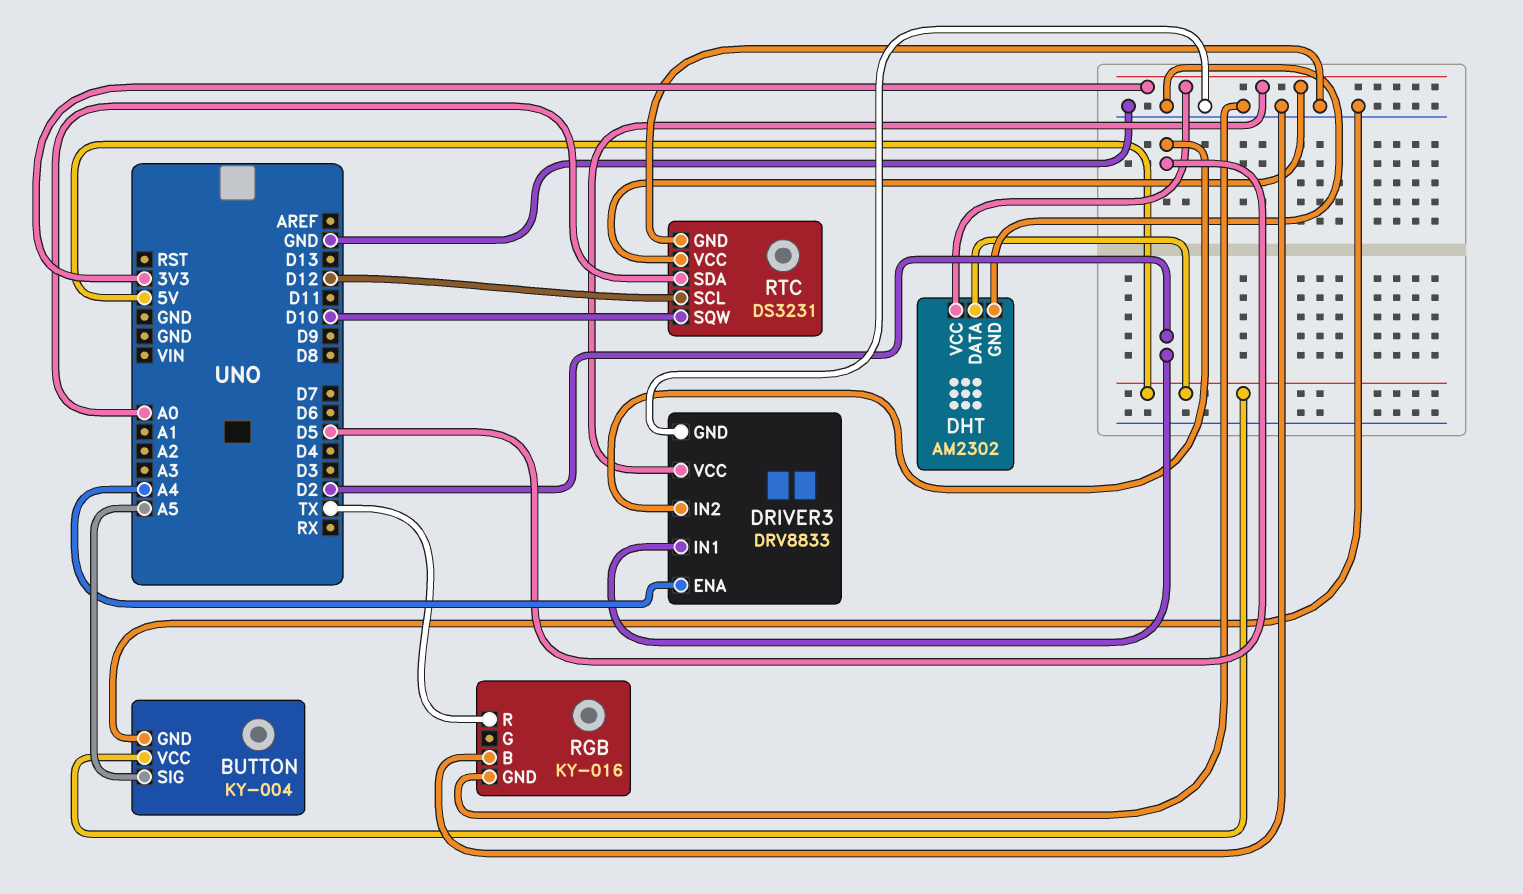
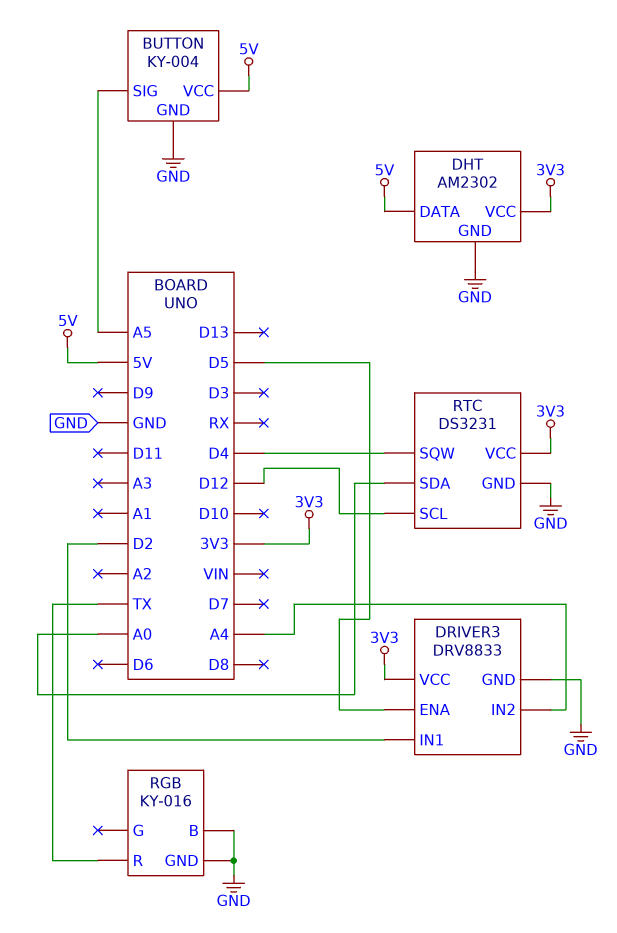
DRIVER3 pin ENA: A4 -> D5
DRIVER3 pin IN2: D5 -> A4
RTC pin SQW: D10 -> D4

